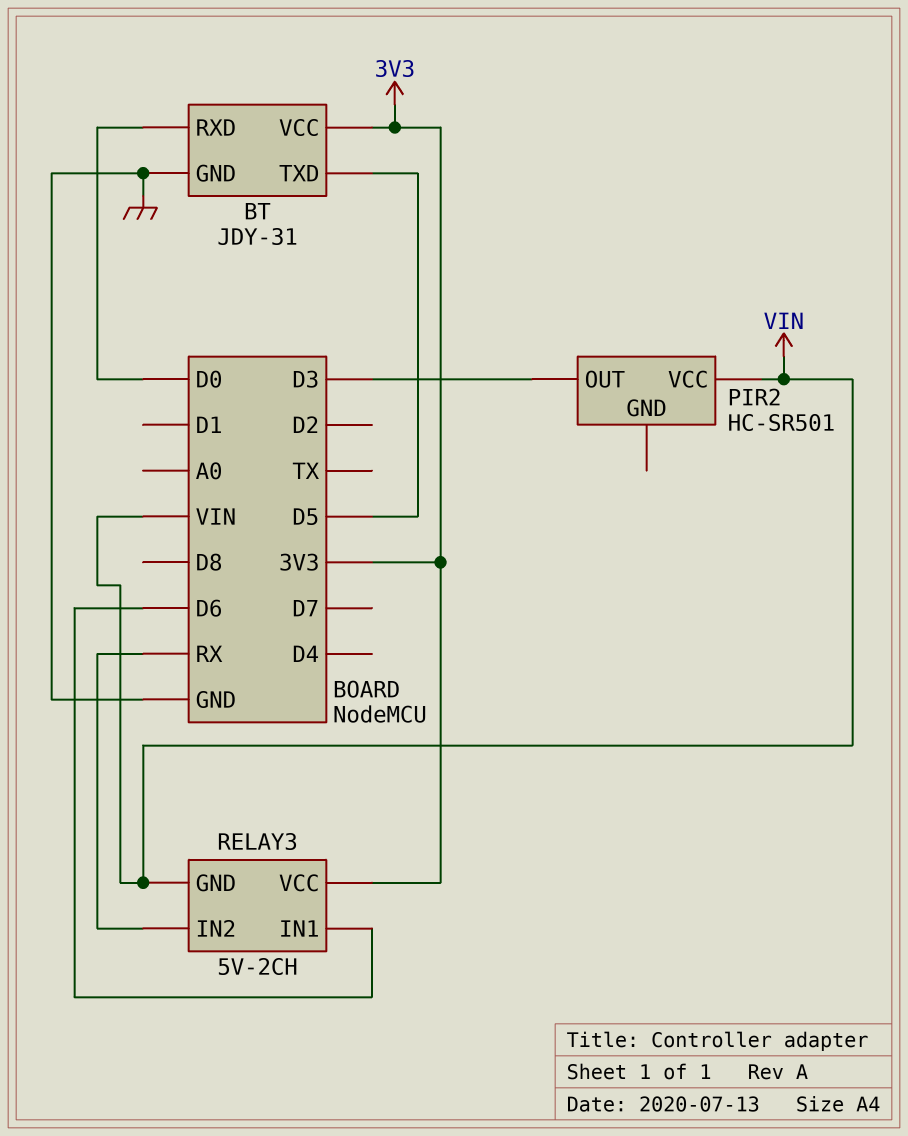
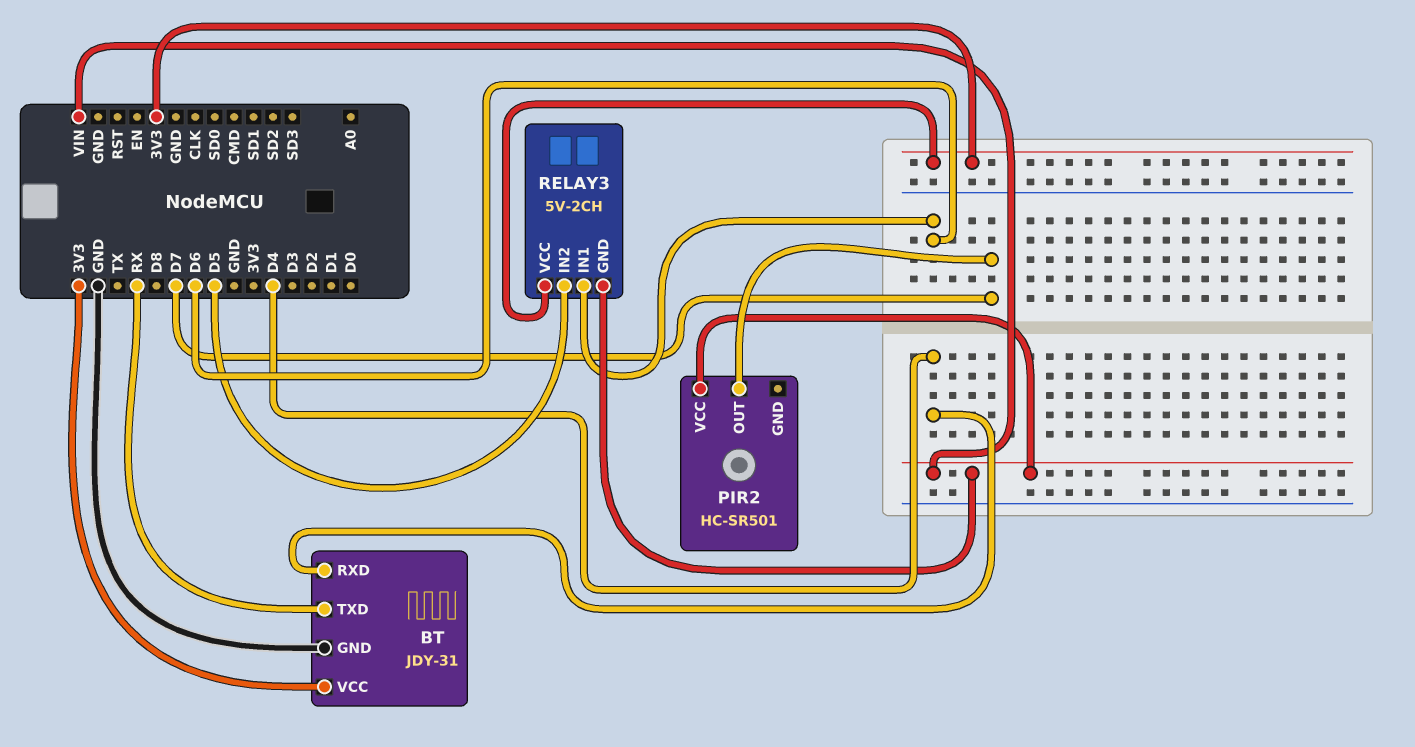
BT pin RXD: D0 -> D4
BT pin TXD: D5 -> RX
PIR2 pin OUT: D3 -> D7
RELAY3 pin IN2: RX -> D5

